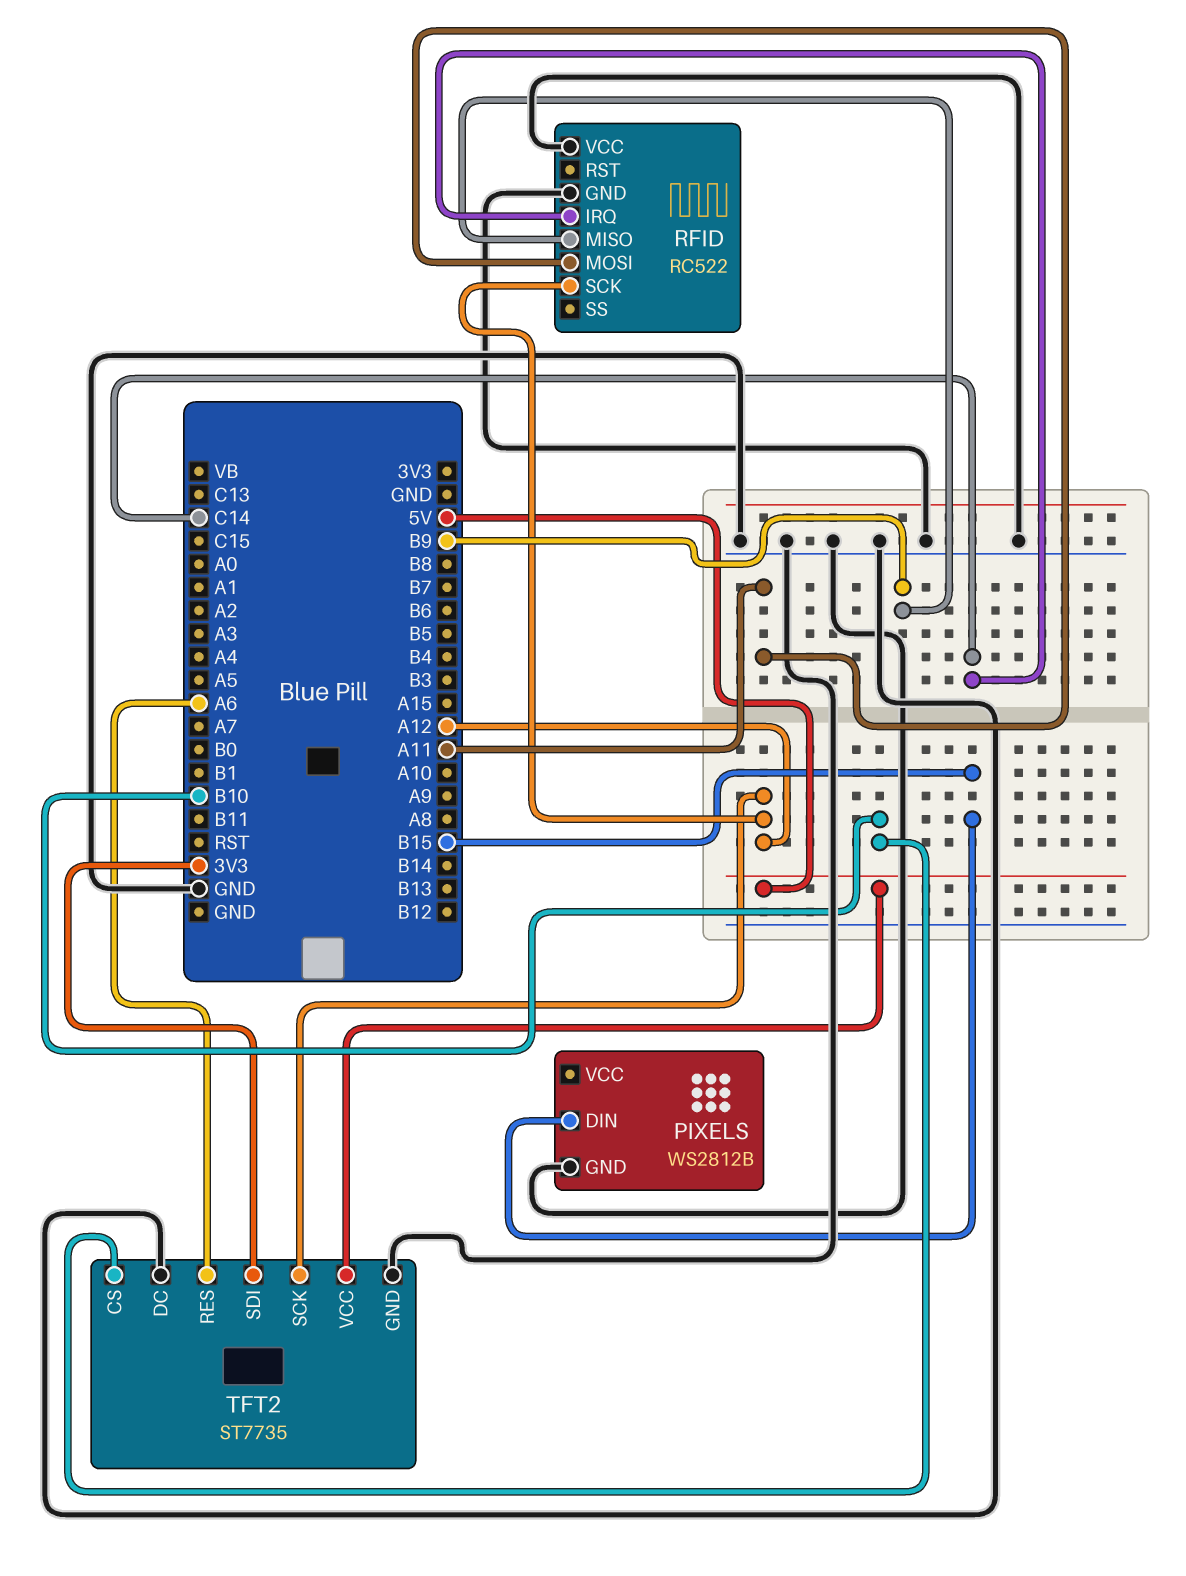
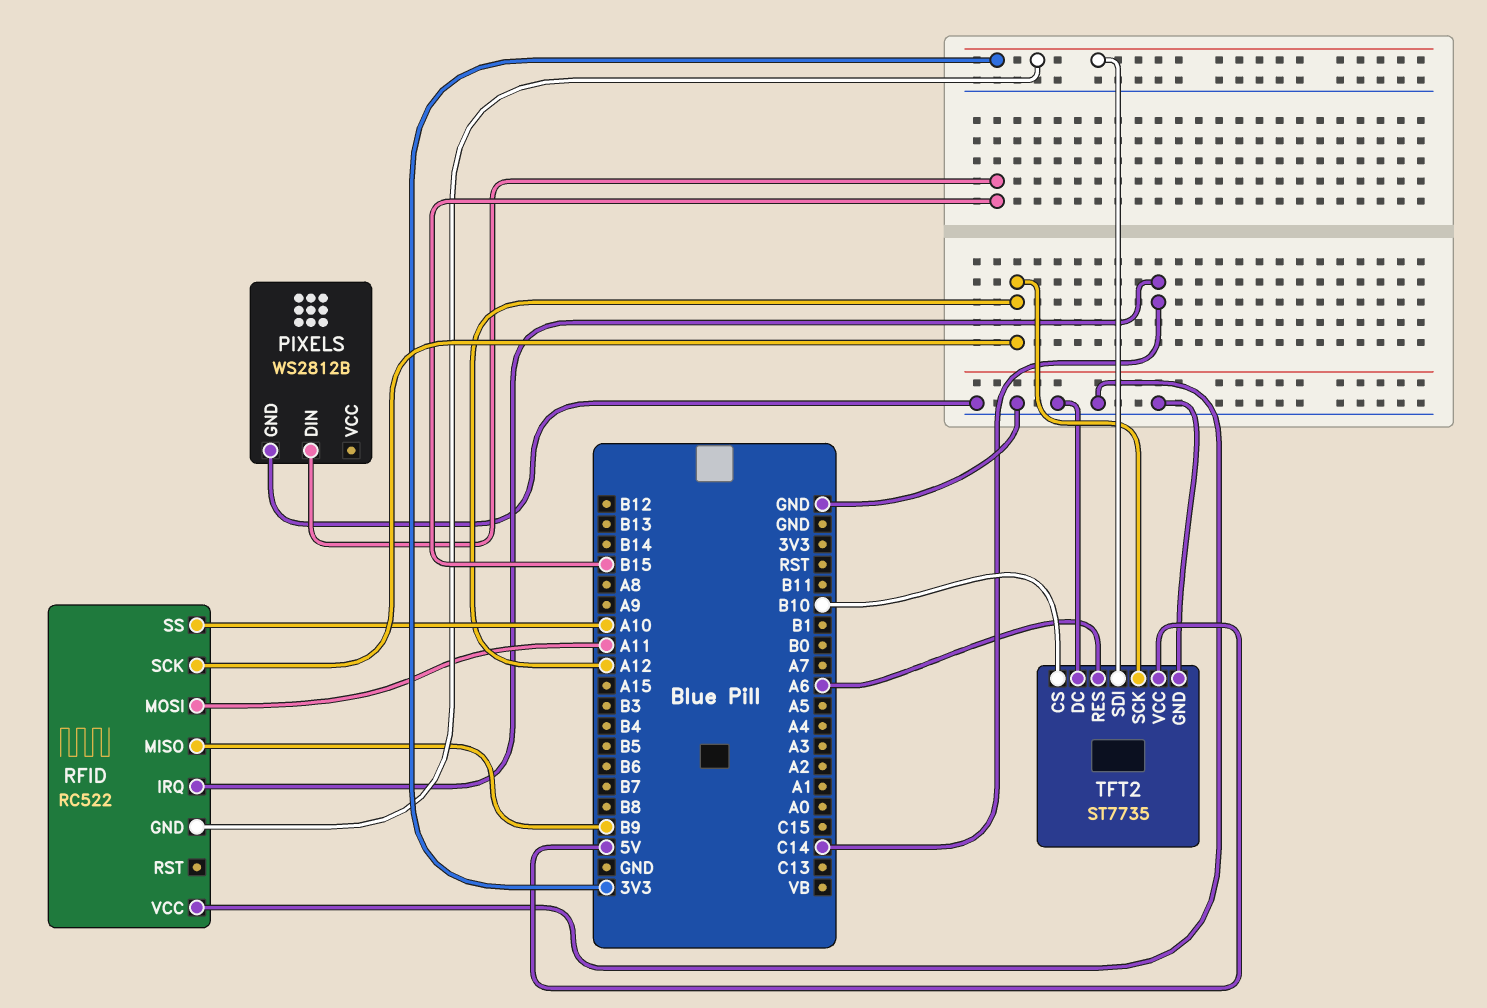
RFID pin GND: GND -> 3V3
RFID pin SS: none -> A10

